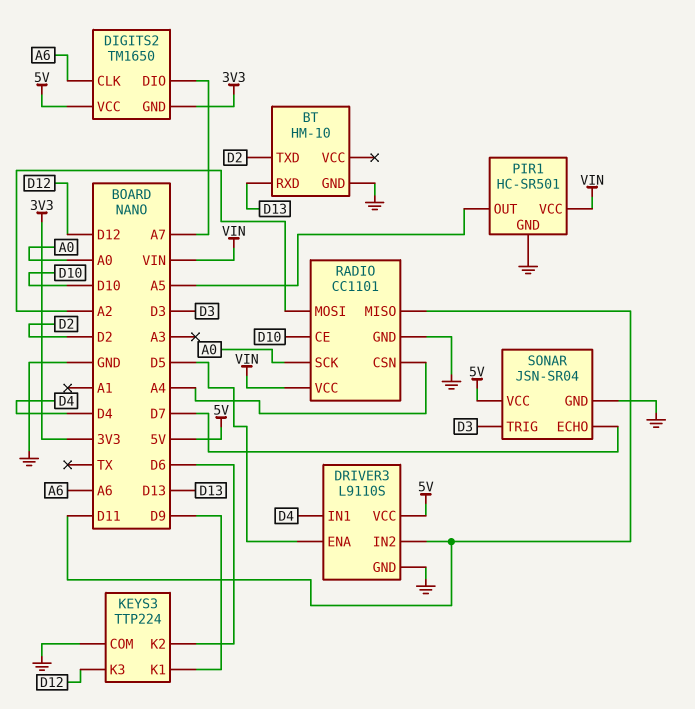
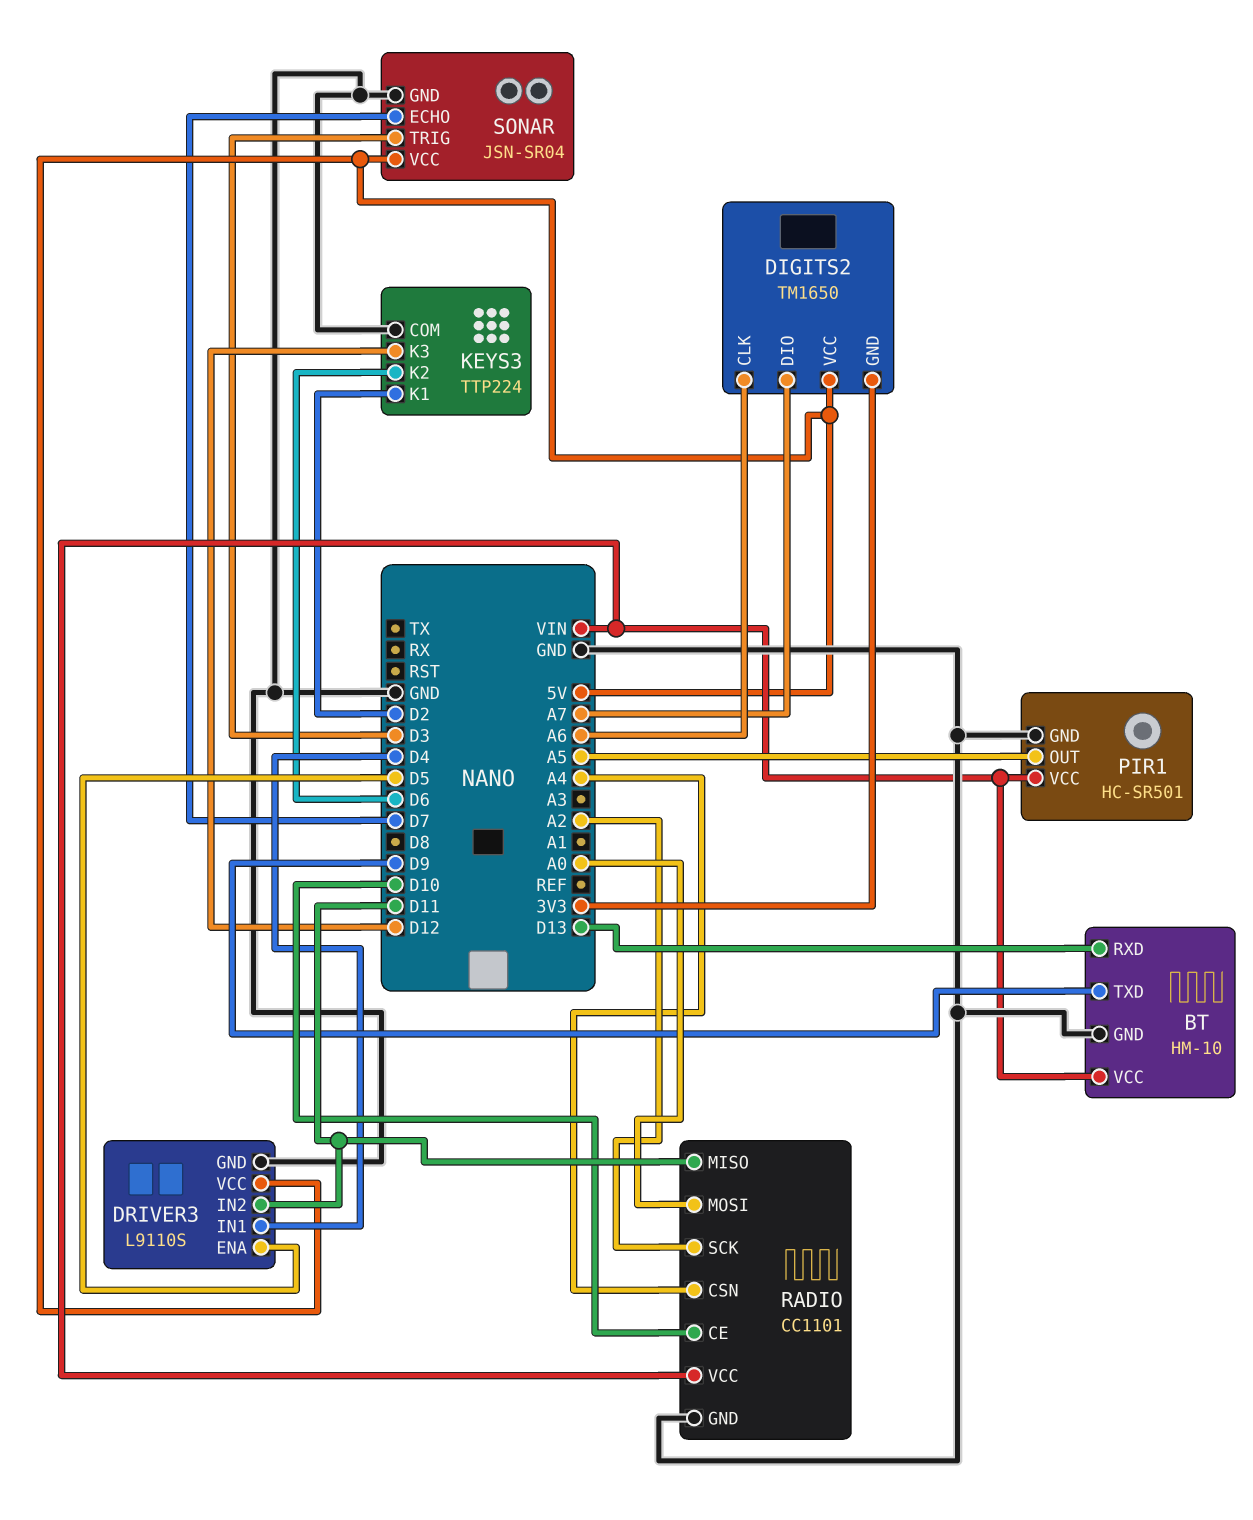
BT pin TXD: D2 -> D9
BT pin VCC: none -> VIN
KEYS3 pin K1: D9 -> D2
RADIO pin MOSI: A2 -> A0
RADIO pin SCK: A0 -> A2

